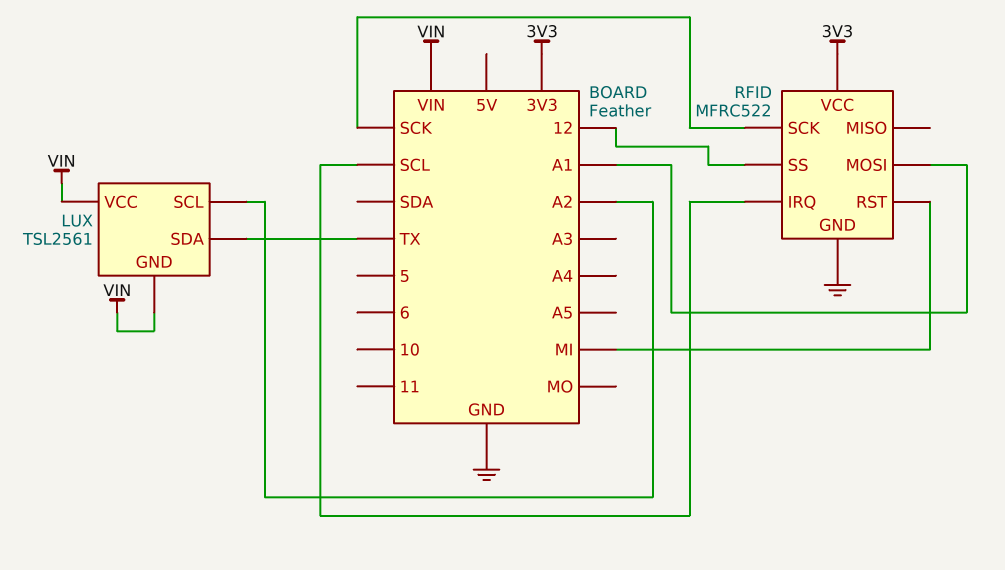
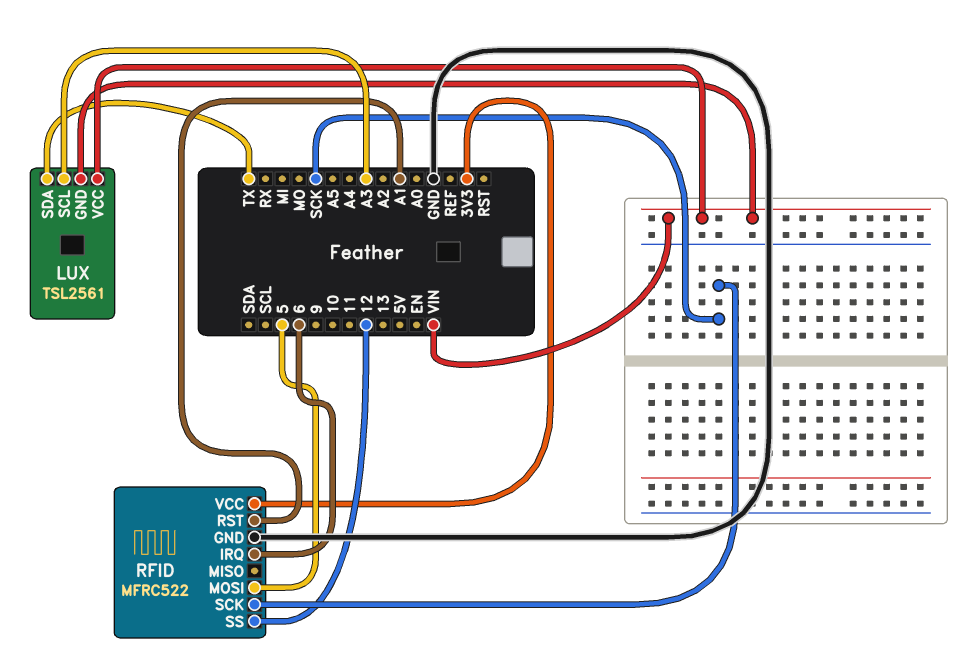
LUX pin SCL: A2 -> A3
RFID pin IRQ: SCL -> 6
RFID pin MOSI: A1 -> 5
RFID pin RST: MI -> A1

